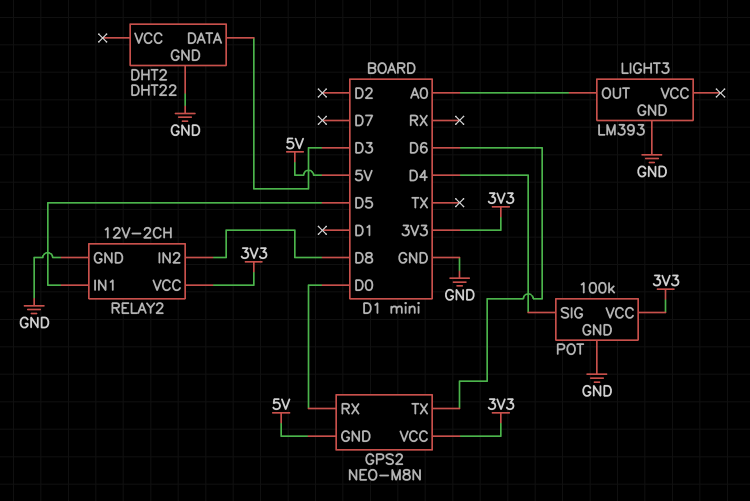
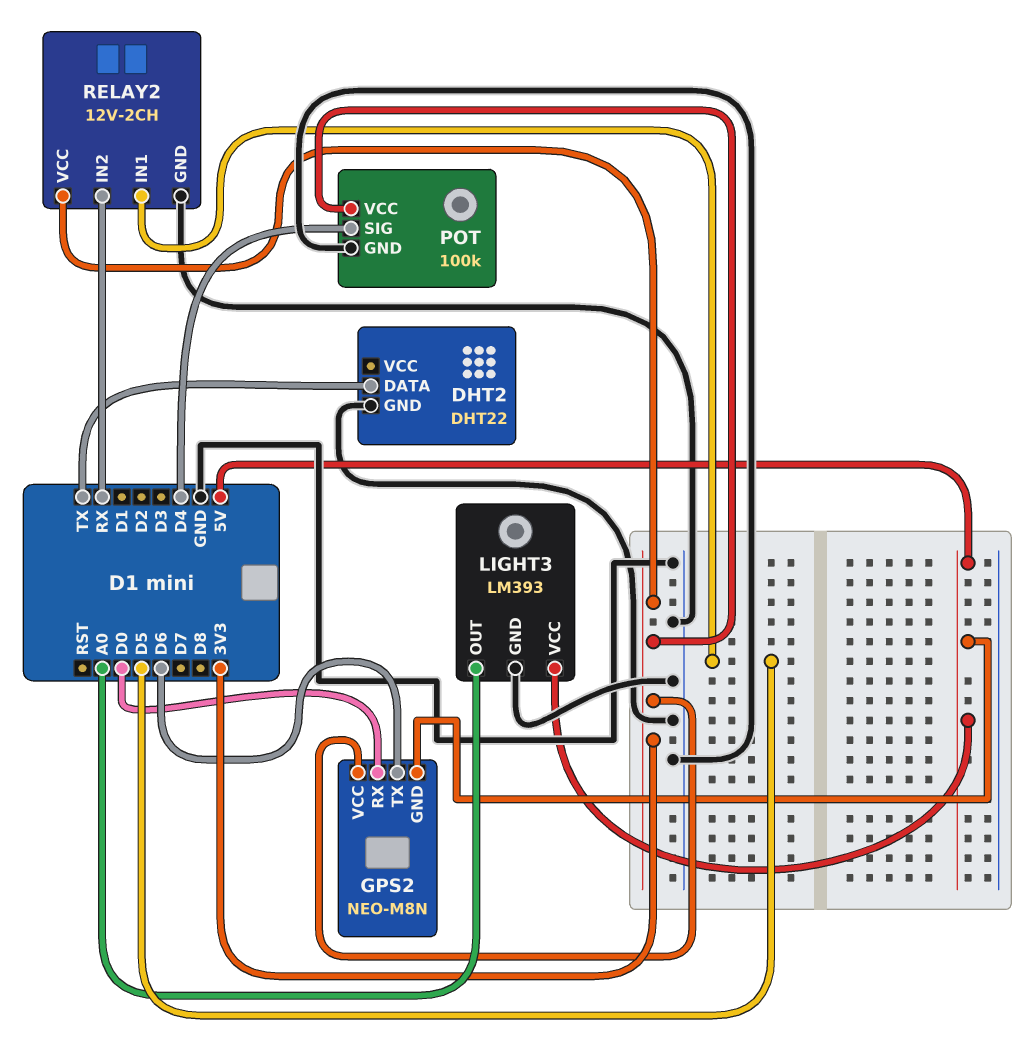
DHT2 pin DATA: D3 -> TX
LIGHT3 pin VCC: none -> 5V
RELAY2 pin IN2: D8 -> RX

